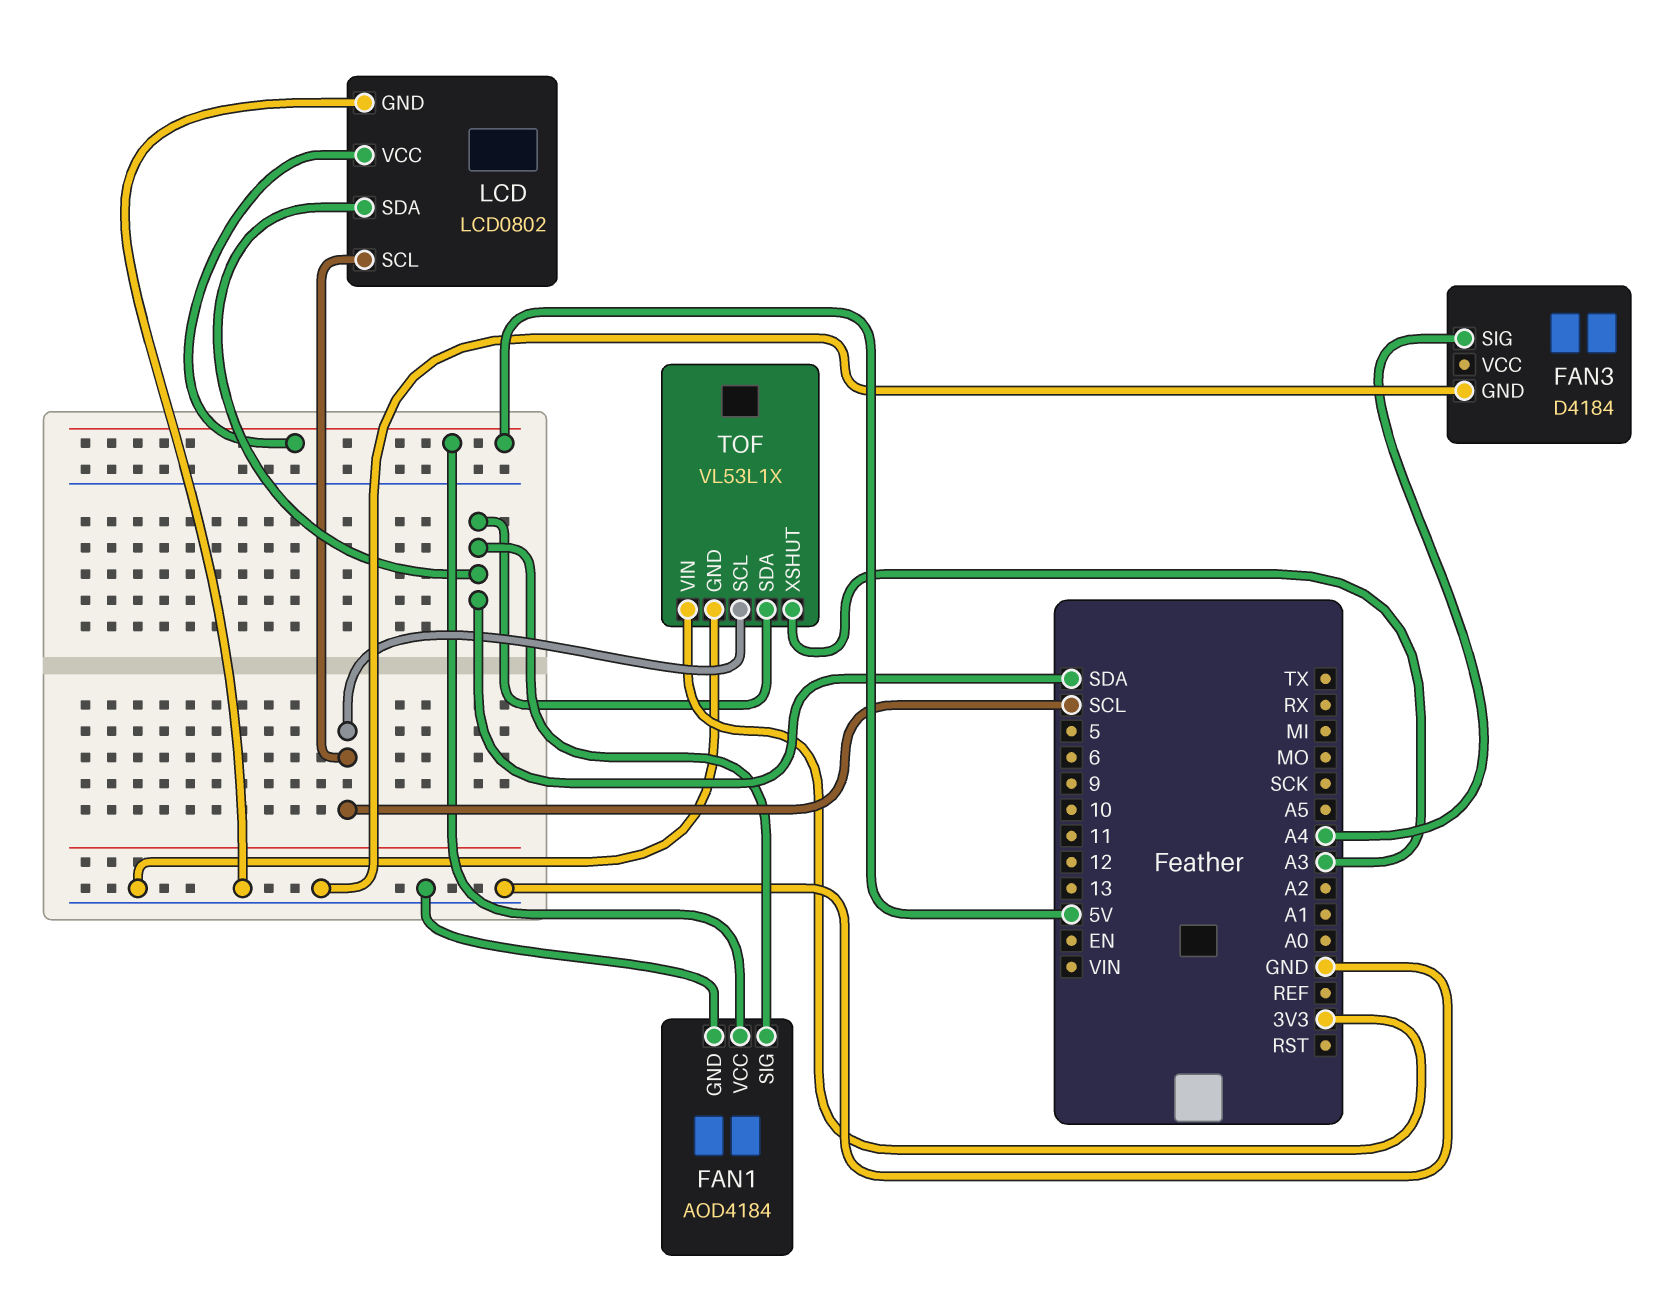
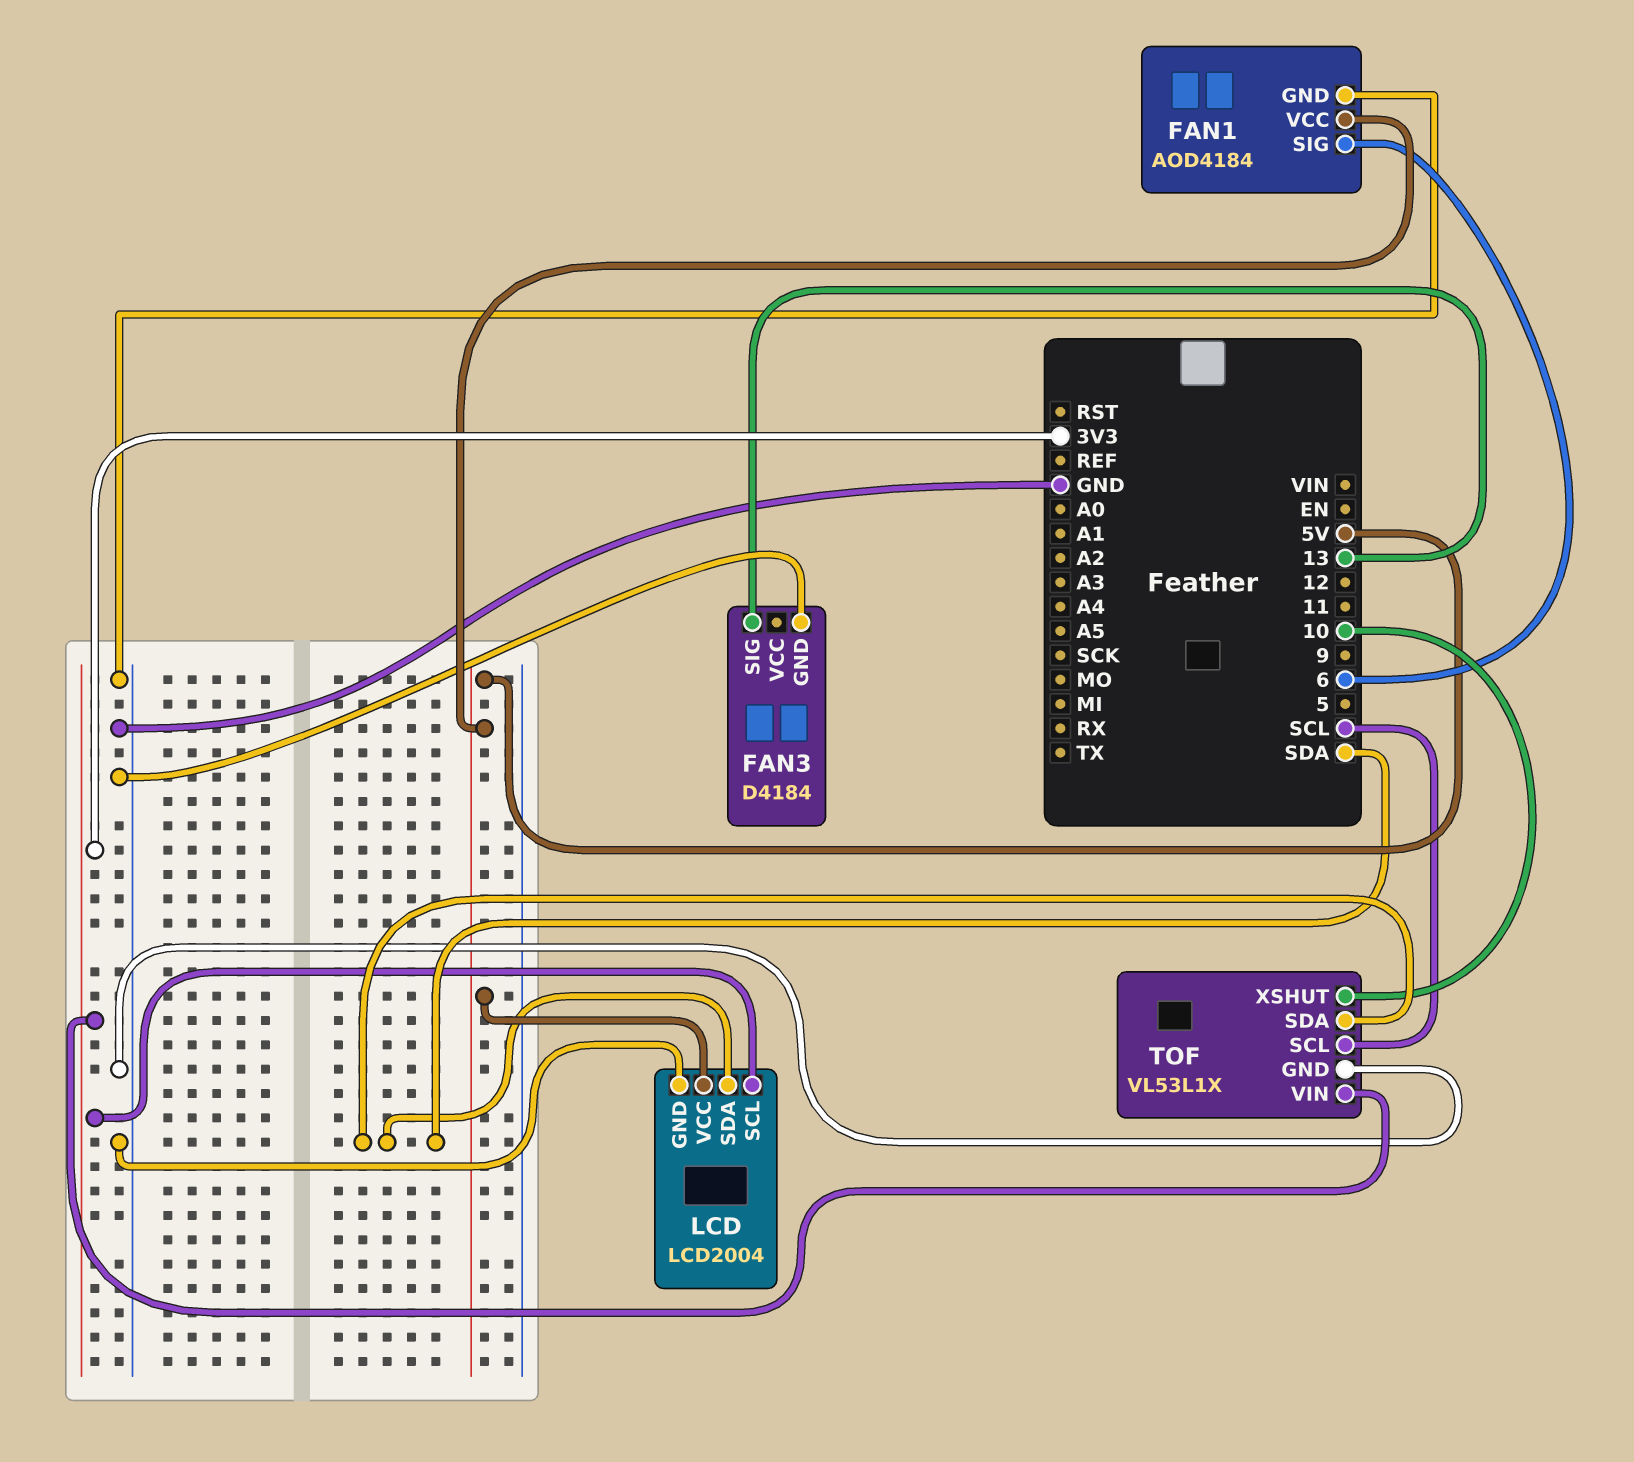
FAN1 pin SIG: SDA -> 6
FAN3 pin SIG: A4 -> 13
LCD: LCD0802 -> LCD2004
LCD pin SCL: SCL -> 3V3
TOF pin XSHUT: A3 -> 10

